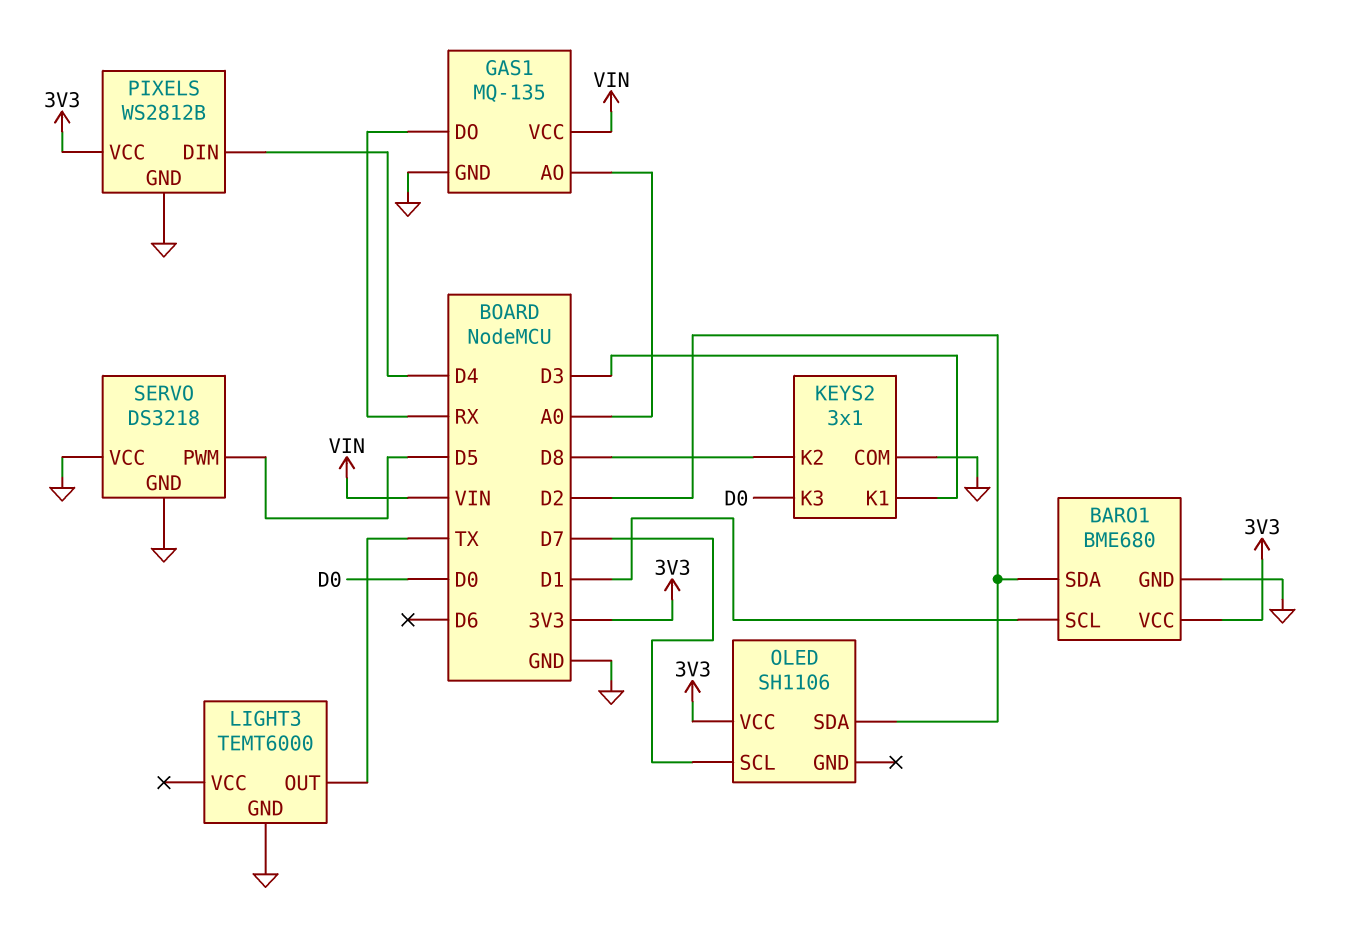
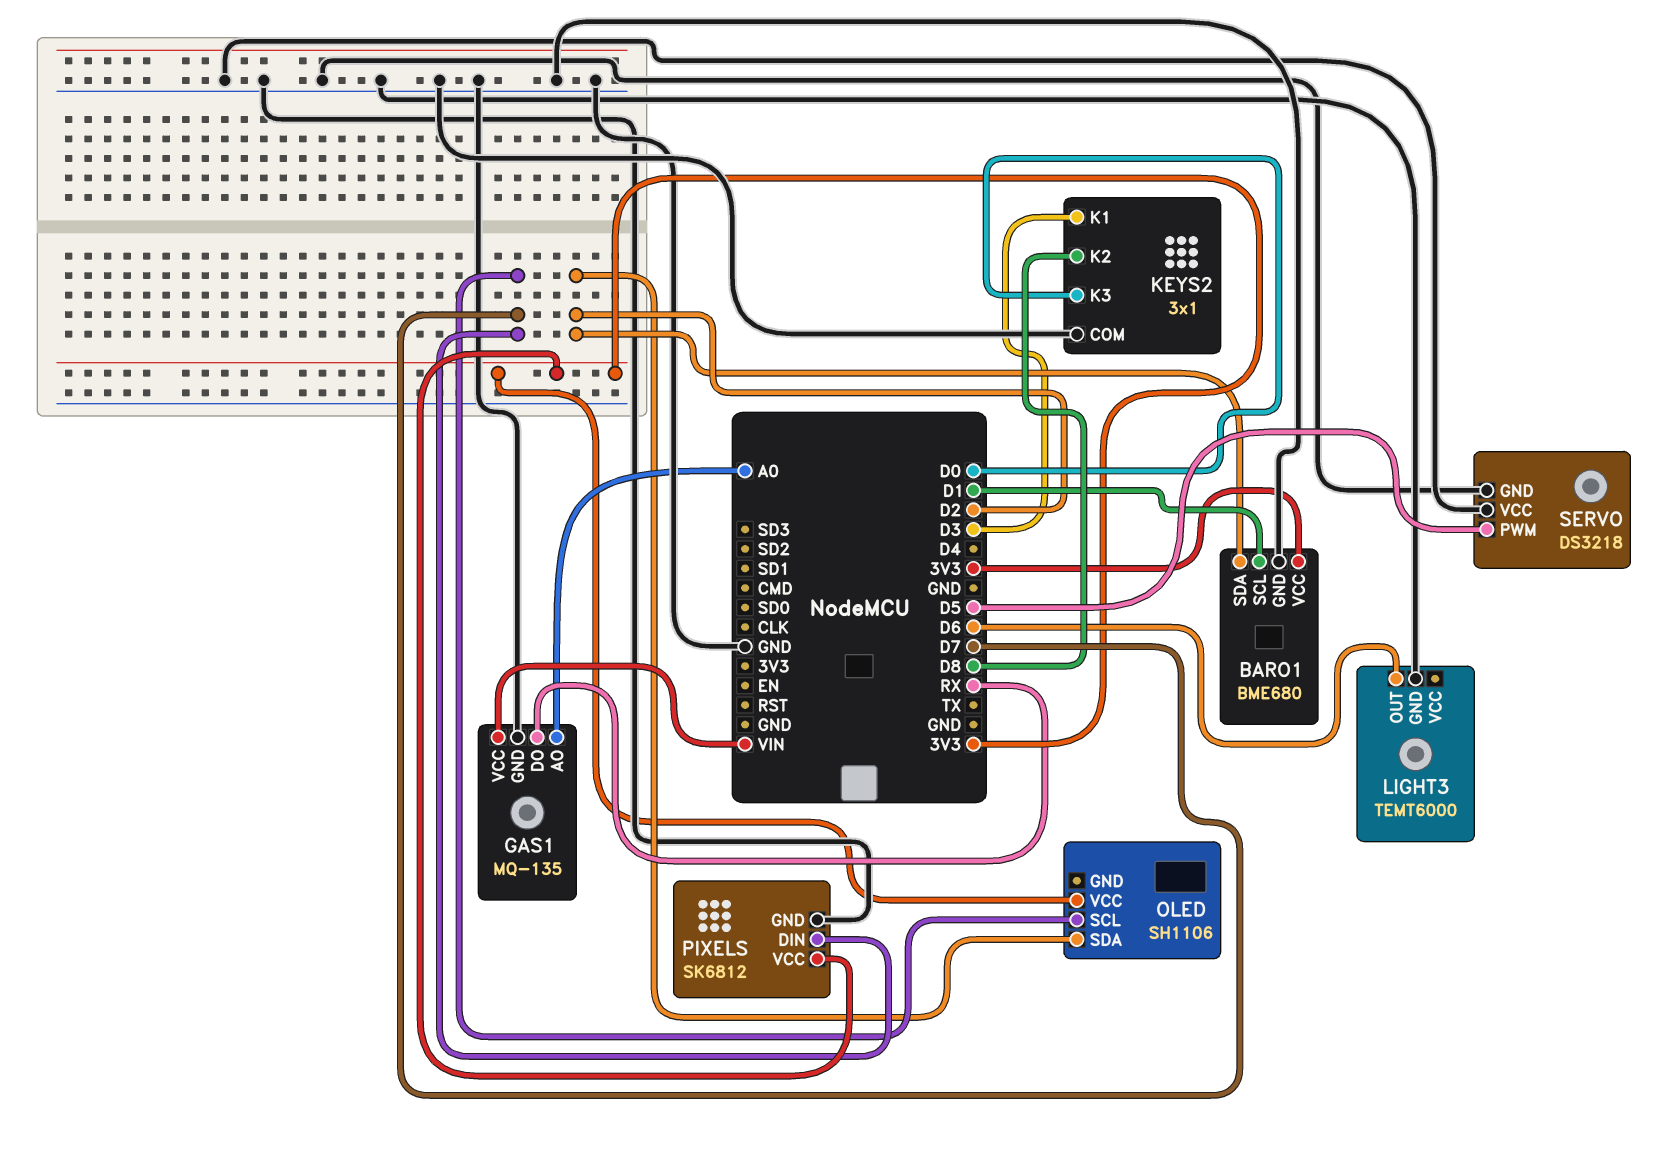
LIGHT3 pin OUT: TX -> D6
PIXELS: WS2812B -> SK6812
PIXELS pin DIN: D4 -> D7

